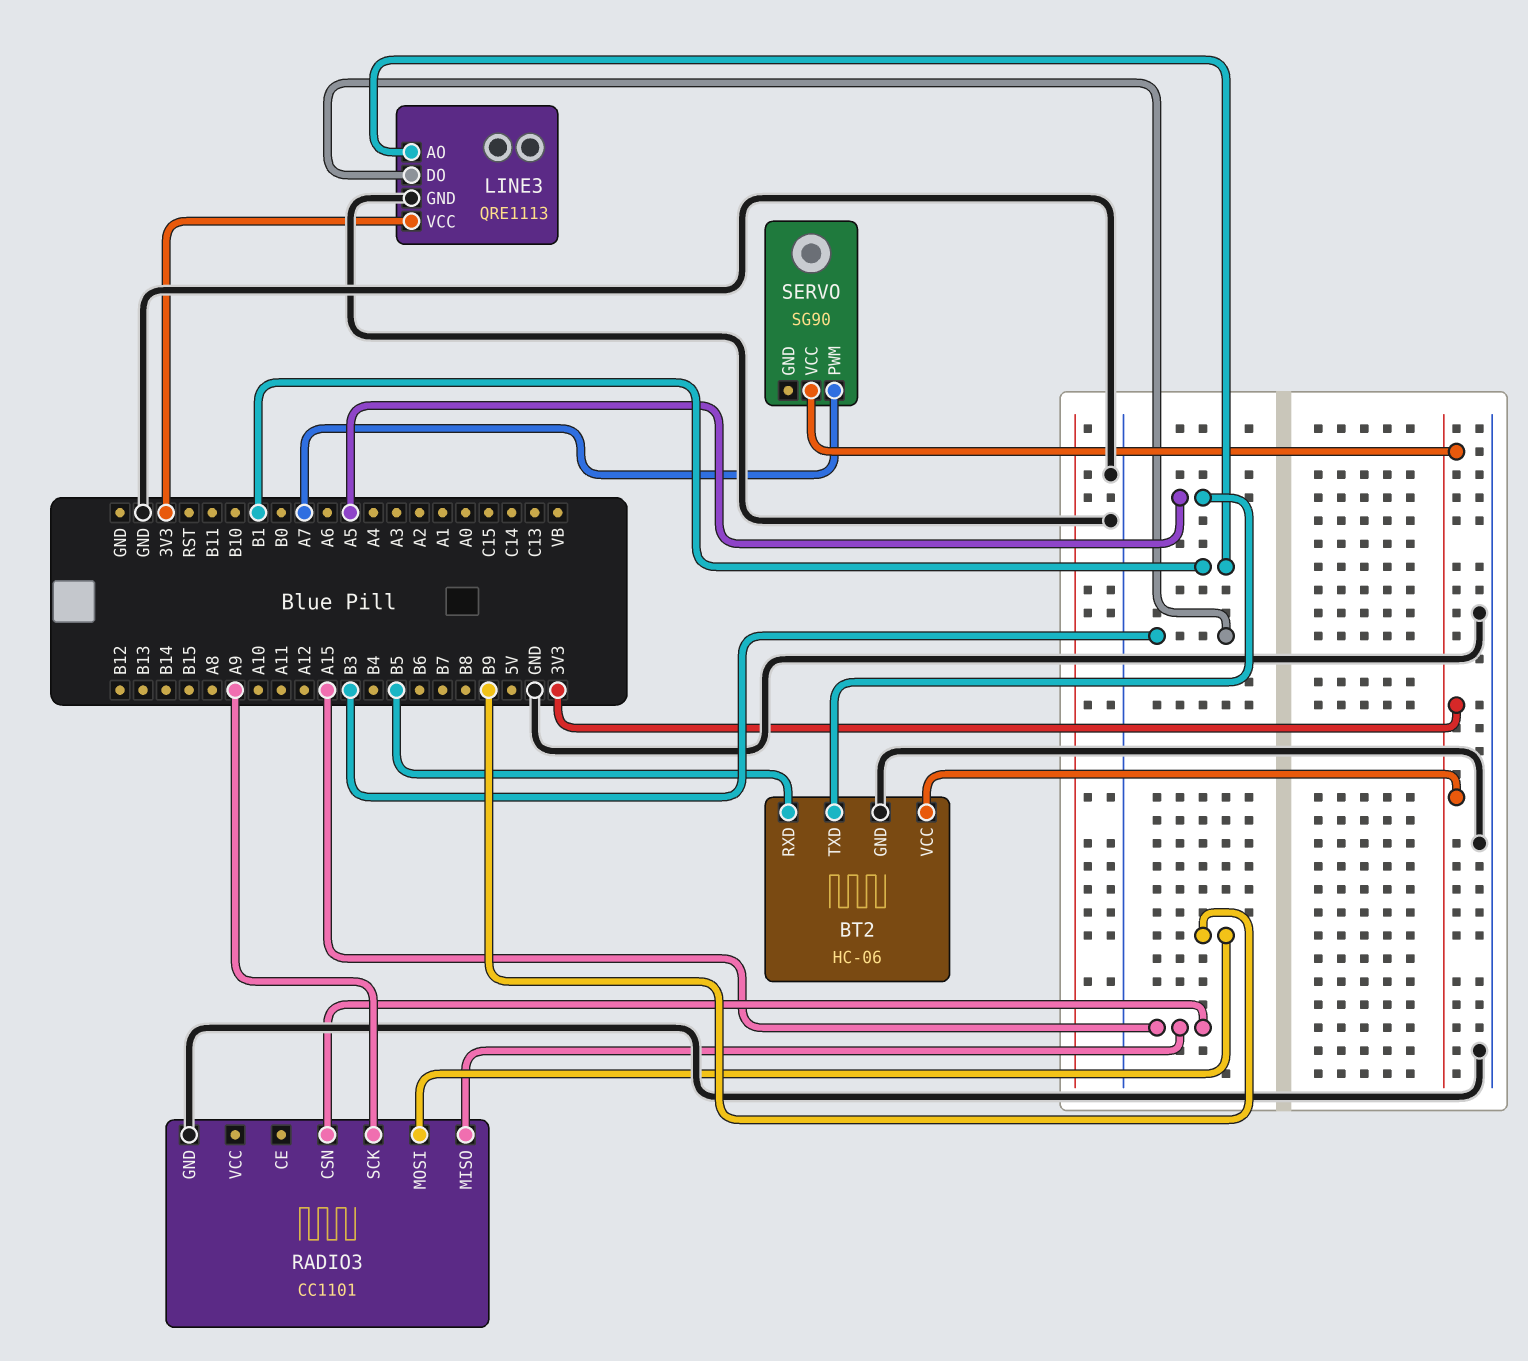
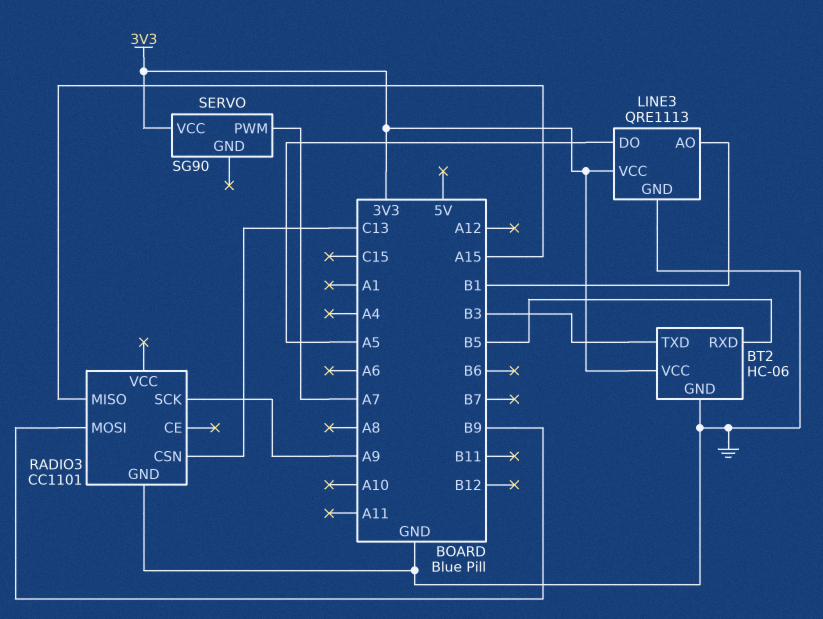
BT2 pin TXD: A5 -> B3
LINE3 pin DO: B3 -> A5
RADIO3 pin CSN: A15 -> C13

